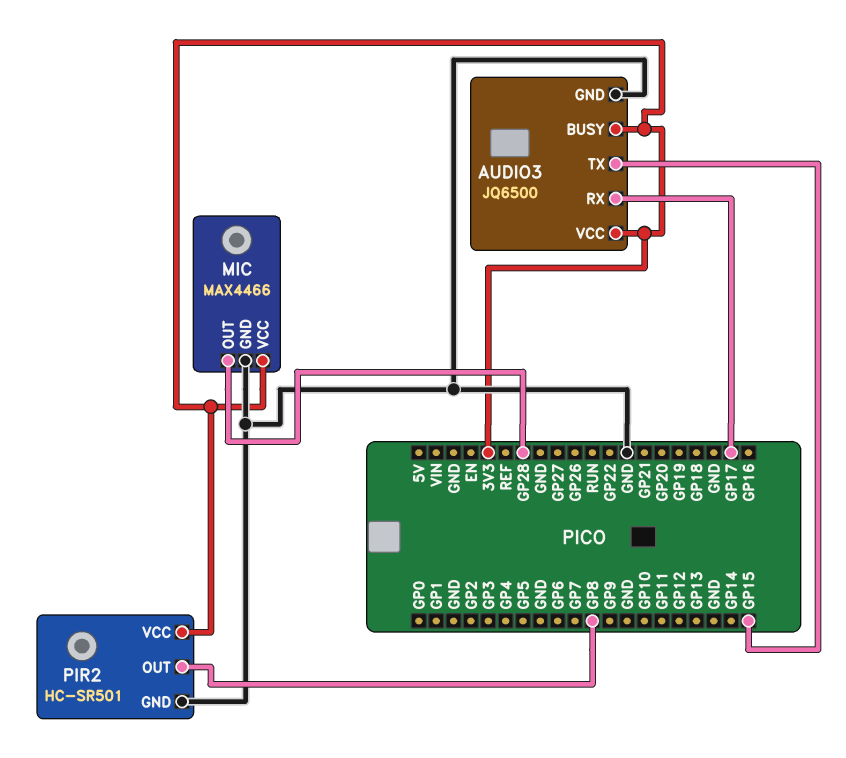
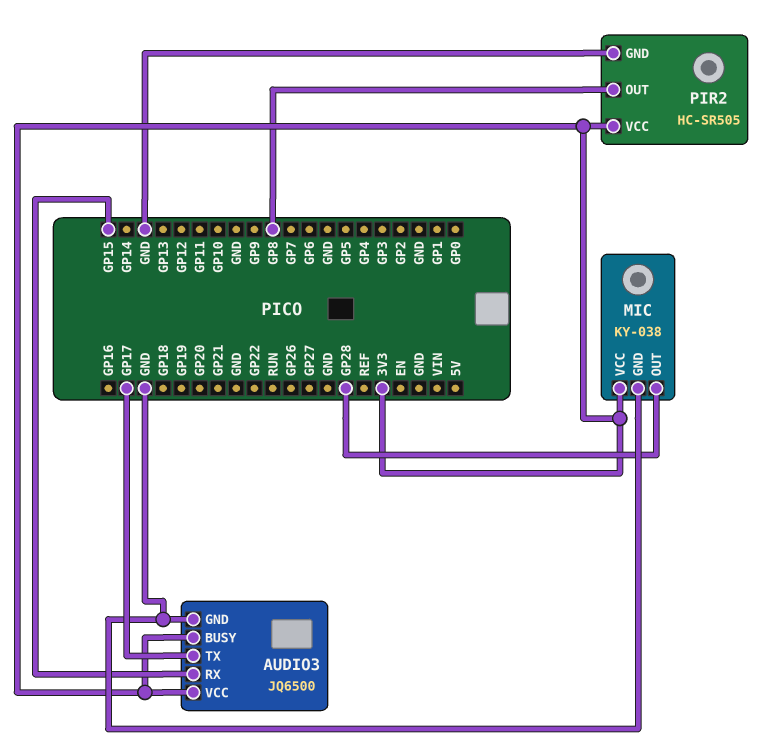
AUDIO3 pin RX: GP17 -> GP15
AUDIO3 pin TX: GP15 -> GP17
MIC: MAX4466 -> KY-038
PIR2: HC-SR501 -> HC-SR505

